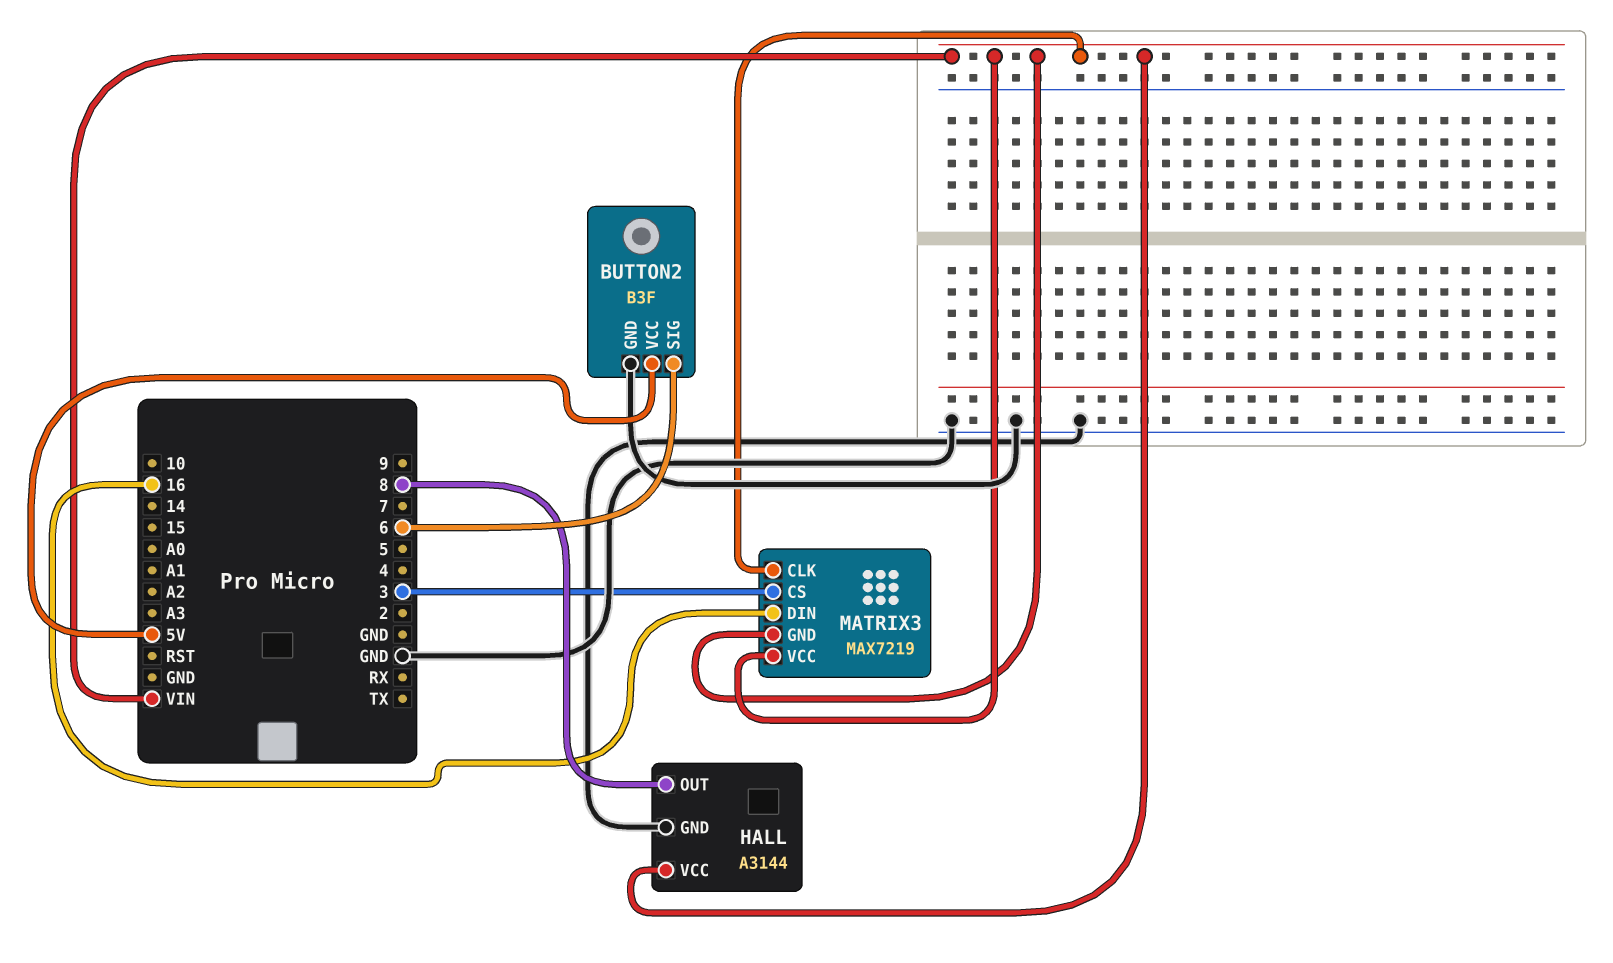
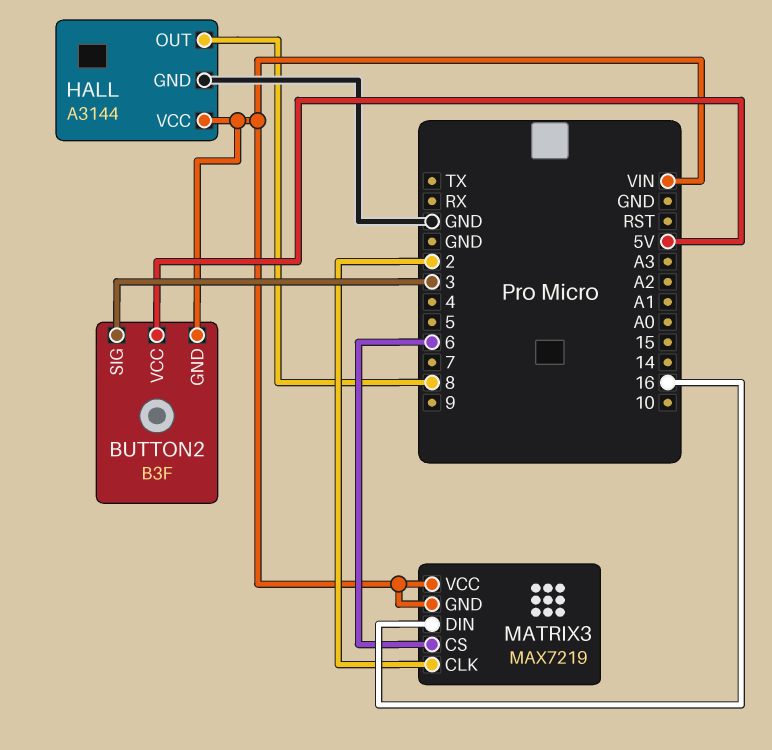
BUTTON2 pin GND: GND -> VIN
BUTTON2 pin SIG: 6 -> 3
MATRIX3 pin CLK: VIN -> 2
MATRIX3 pin CS: 3 -> 6

